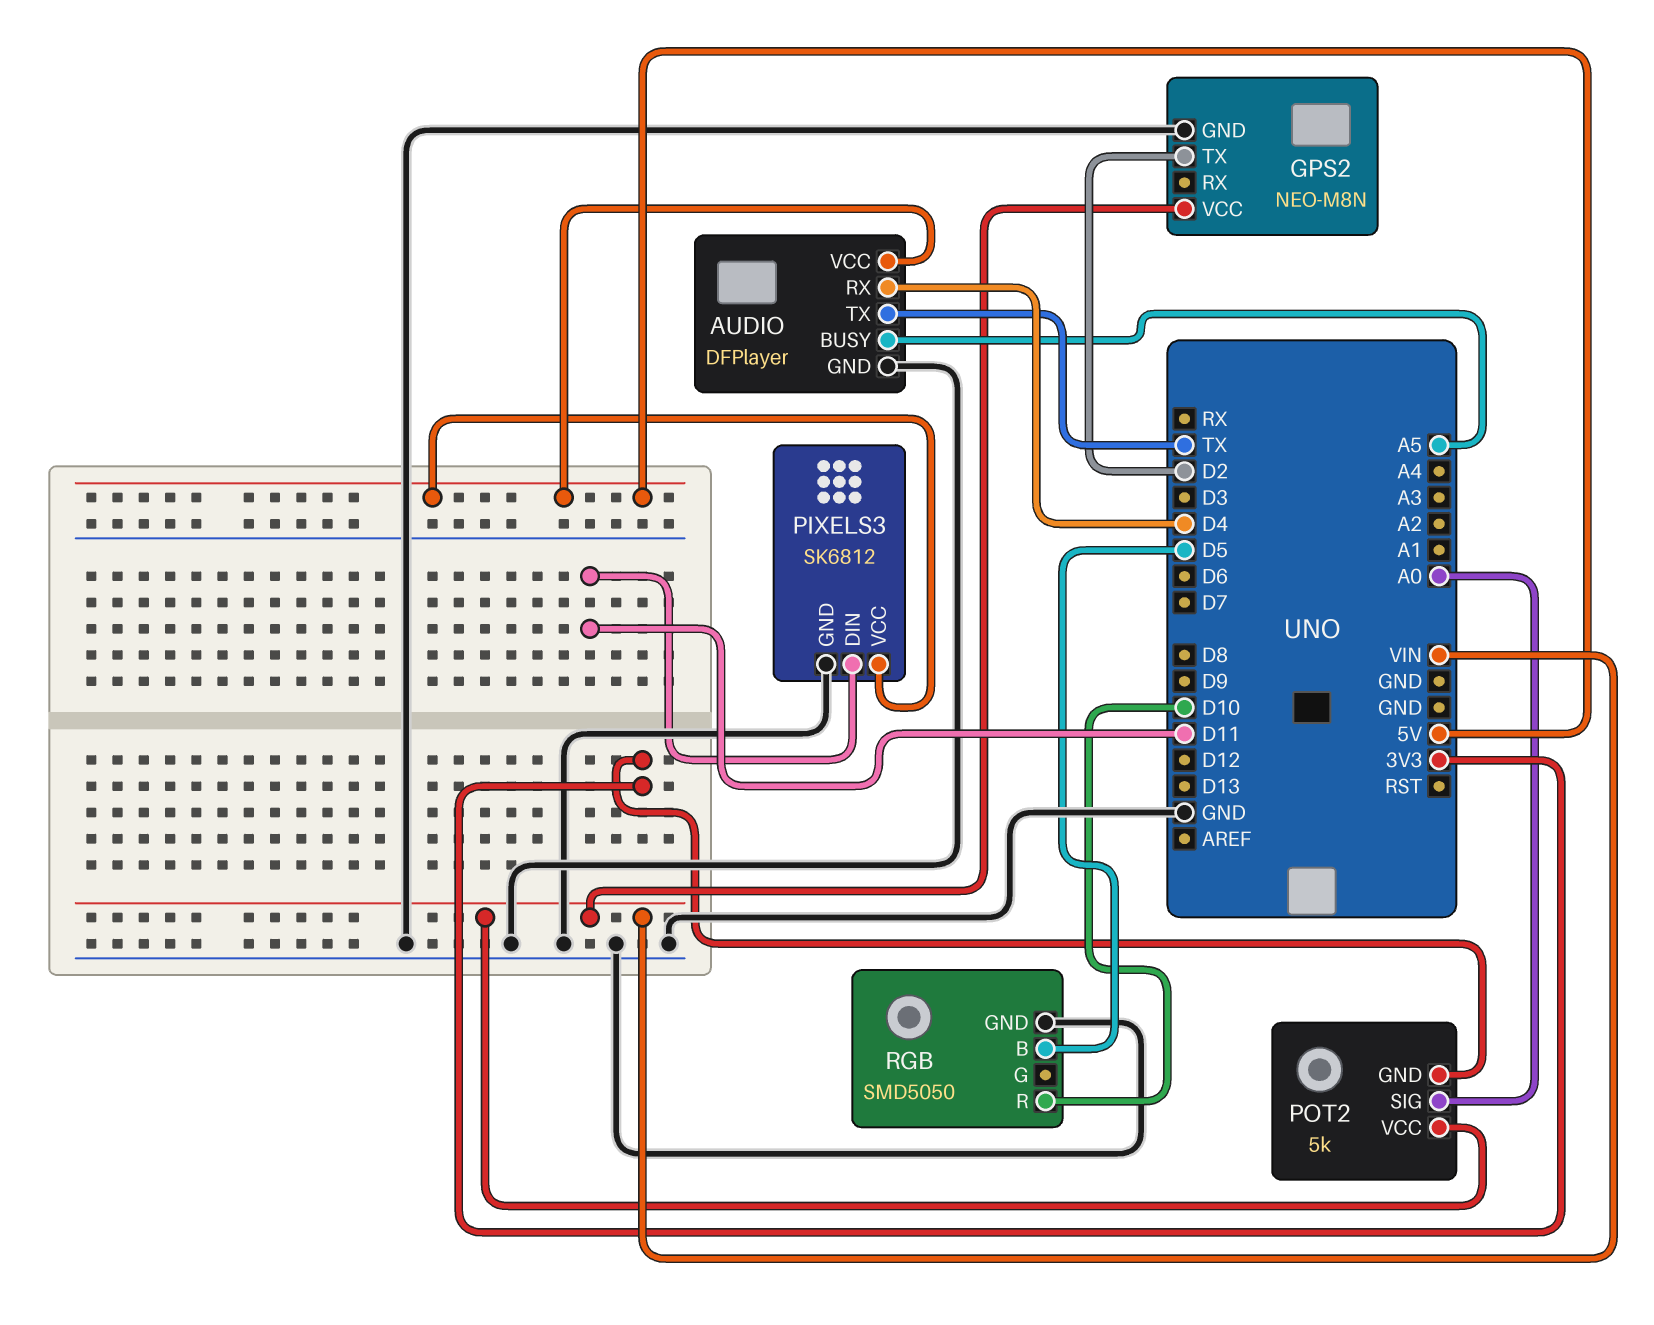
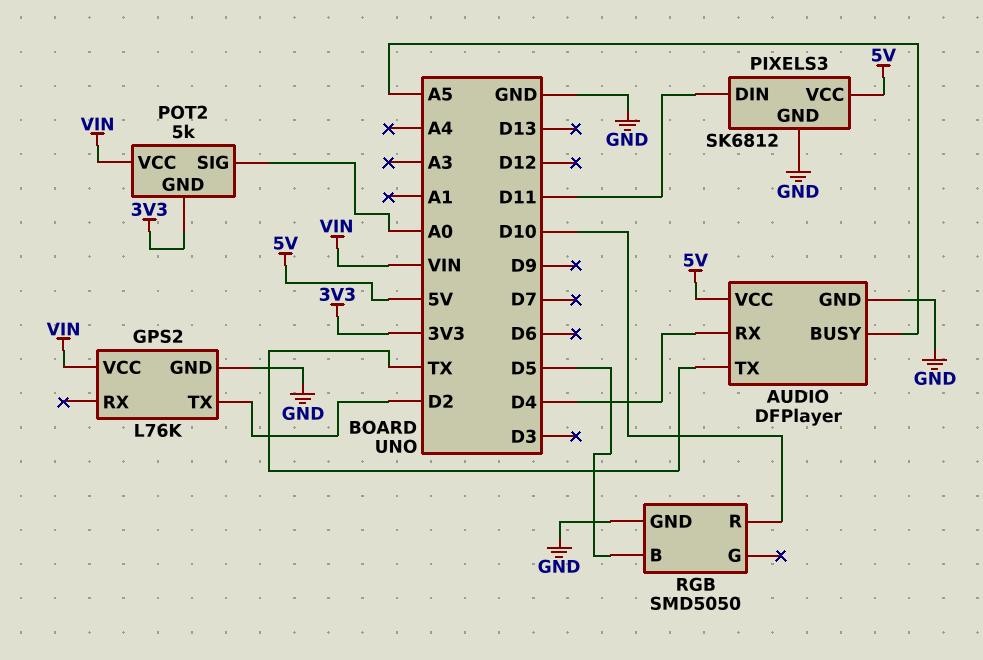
GPS2: NEO-M8N -> L76K

